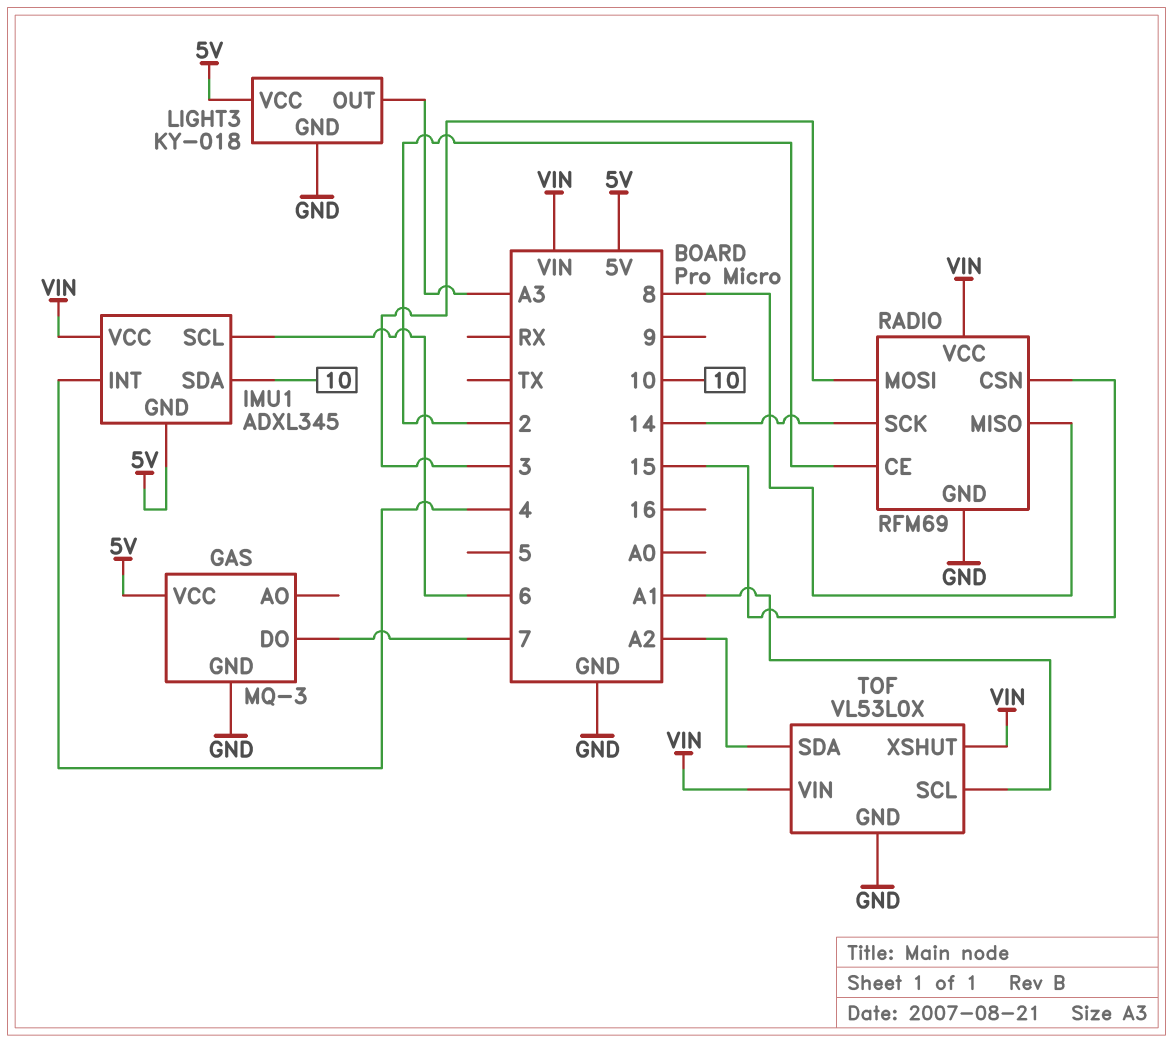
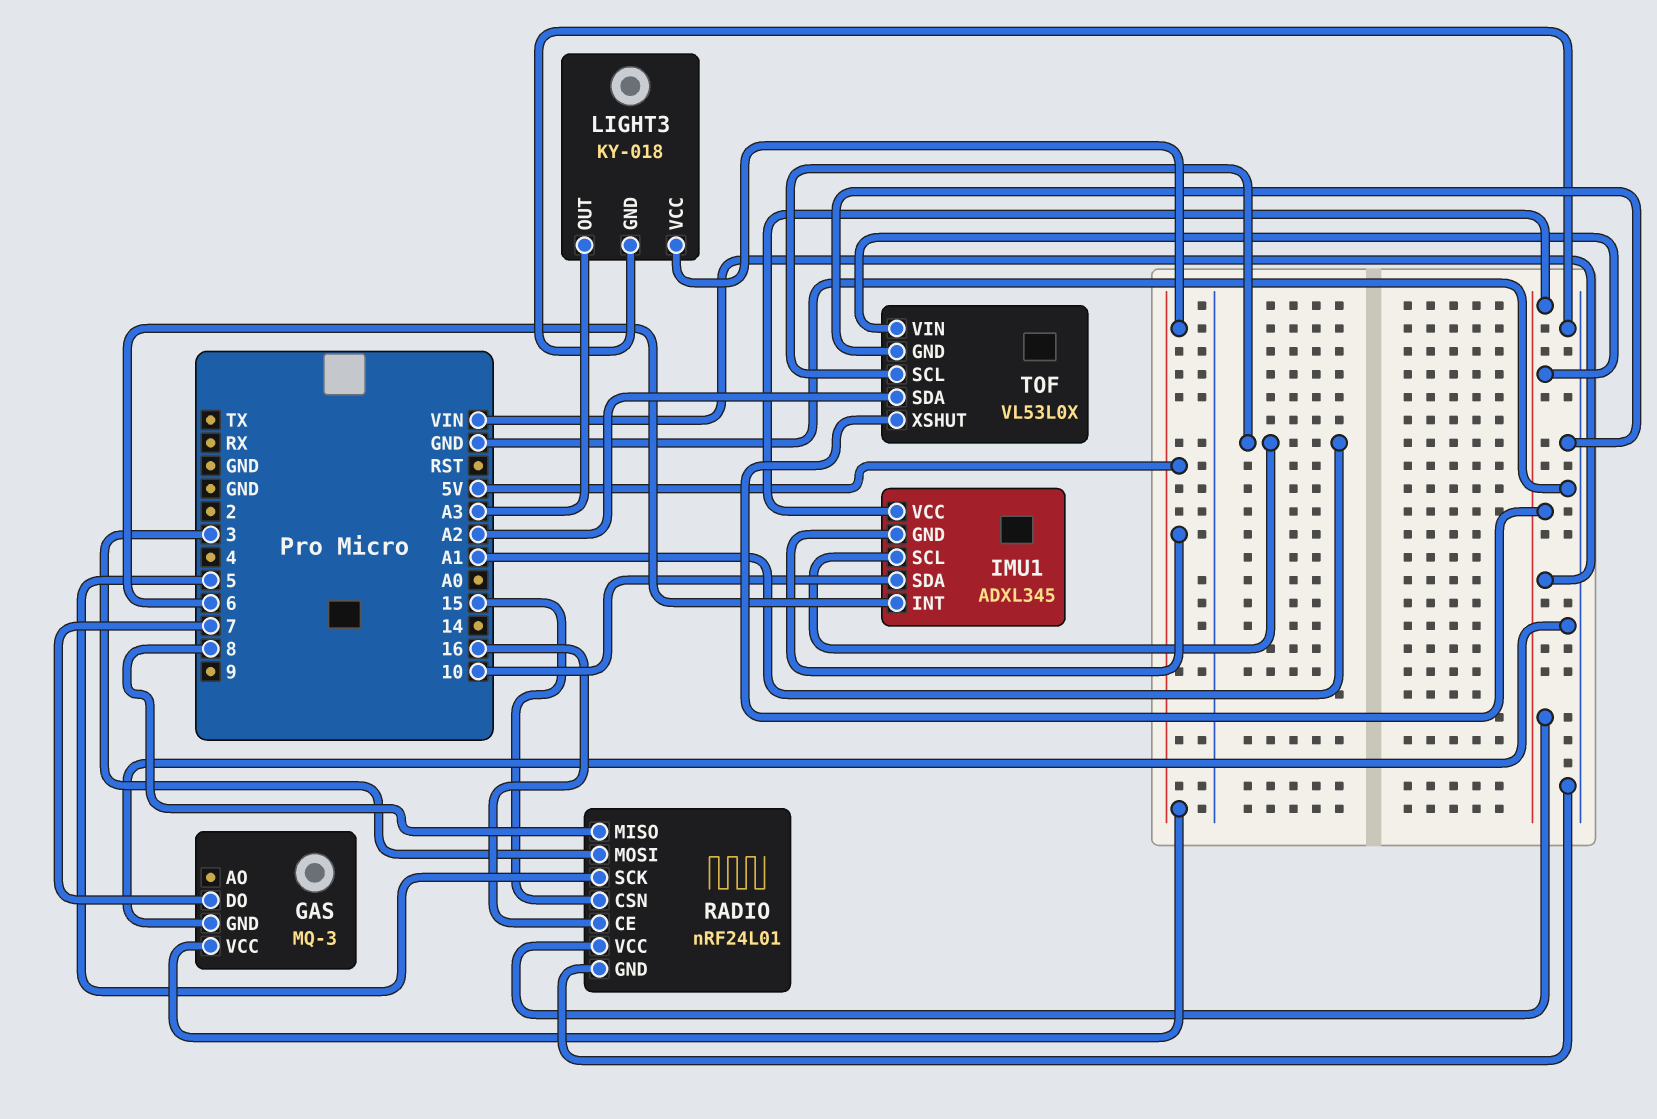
IMU1 pin INT: 4 -> 6
IMU1 pin SCL: 6 -> A1
RADIO: RFM69 -> nRF24L01
RADIO pin CE: 2 -> 16
RADIO pin SCK: 14 -> 5

